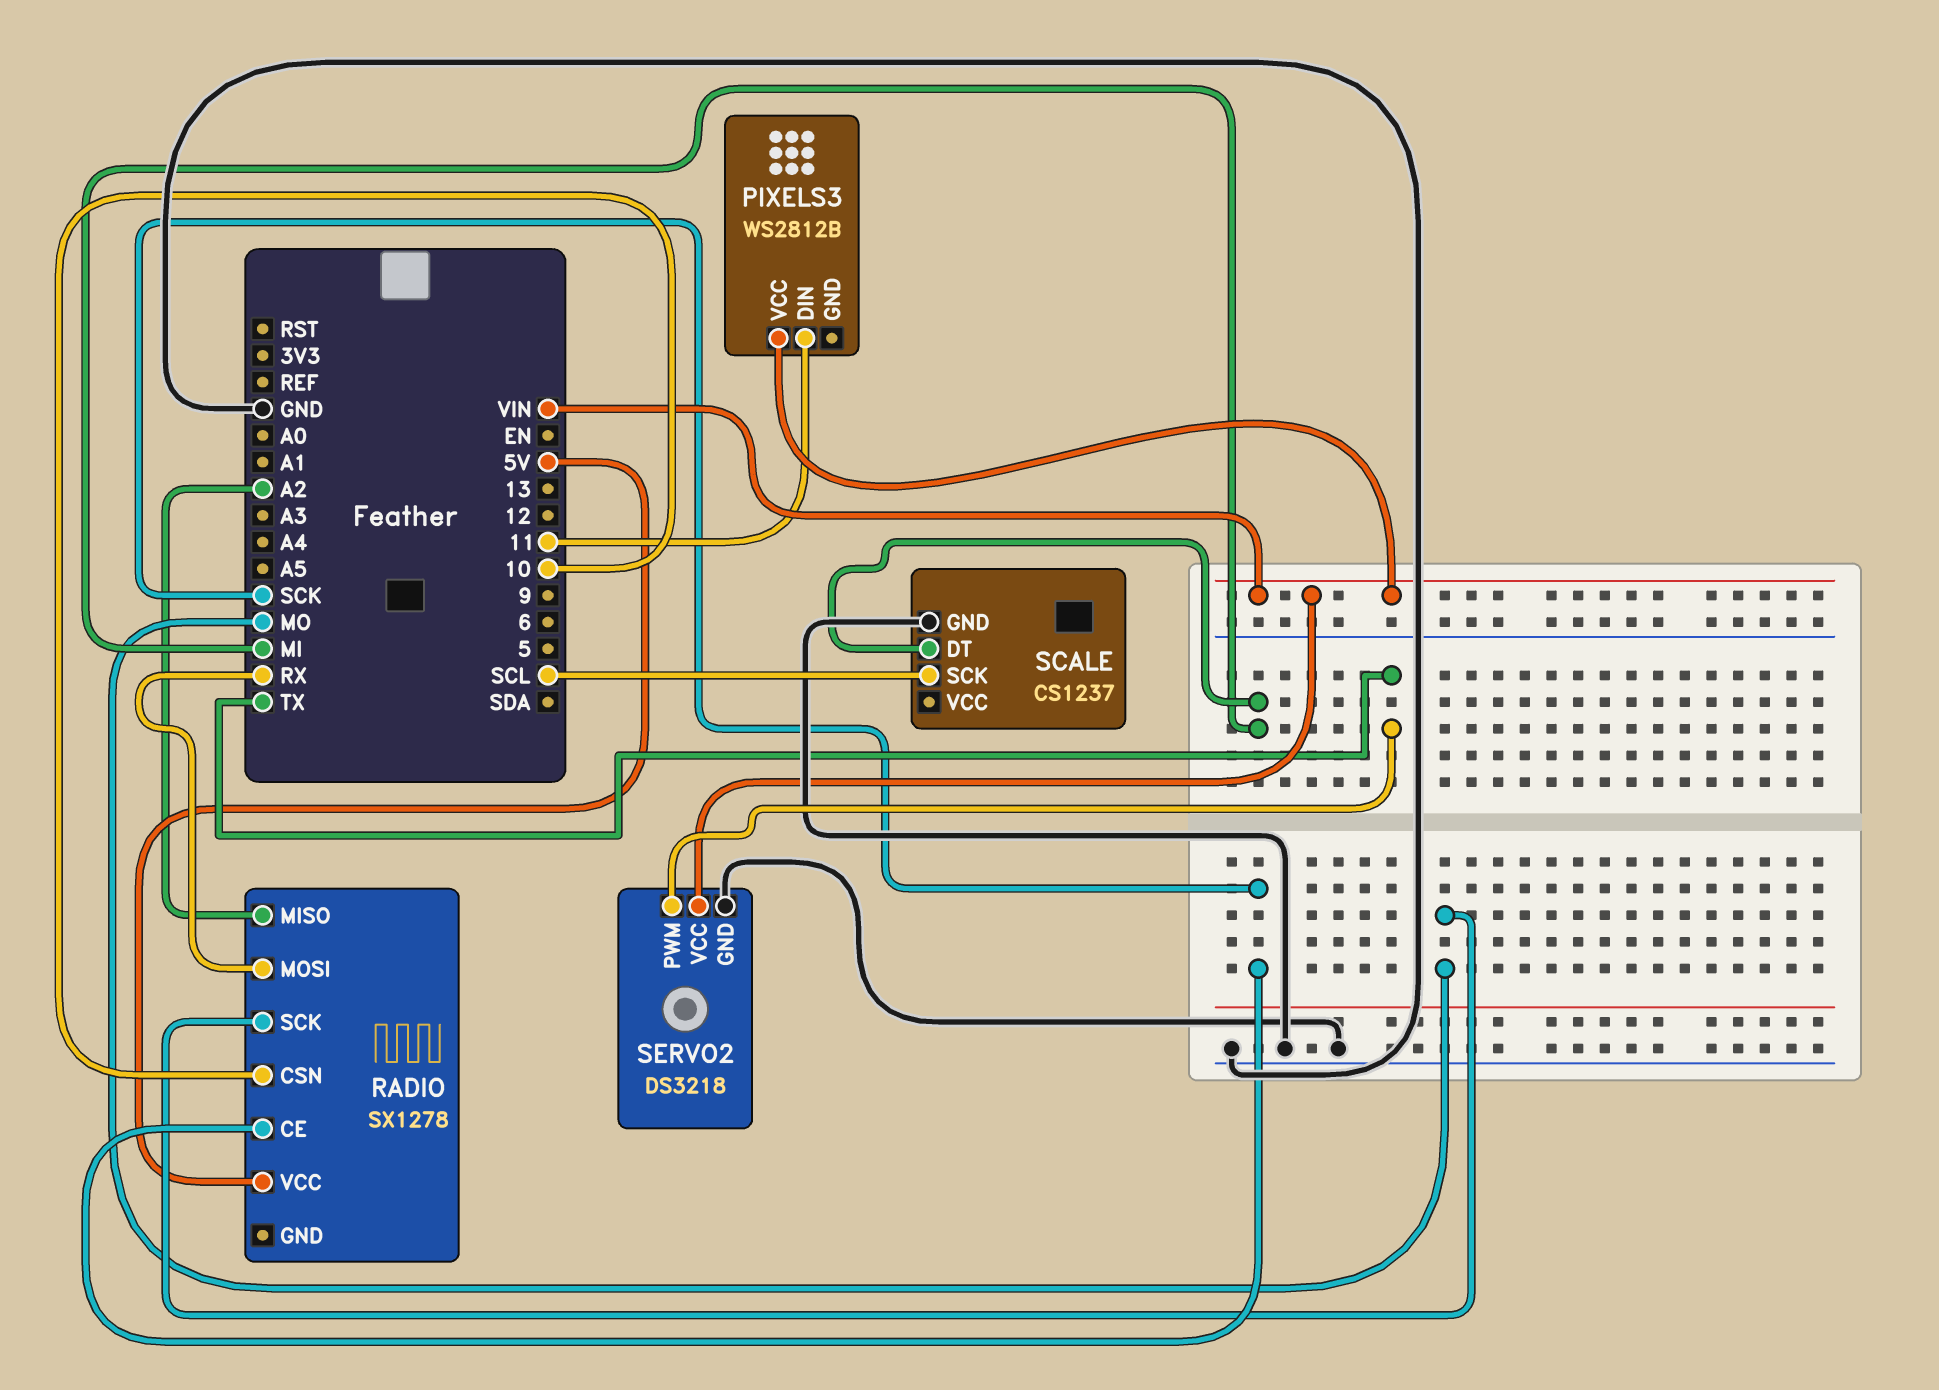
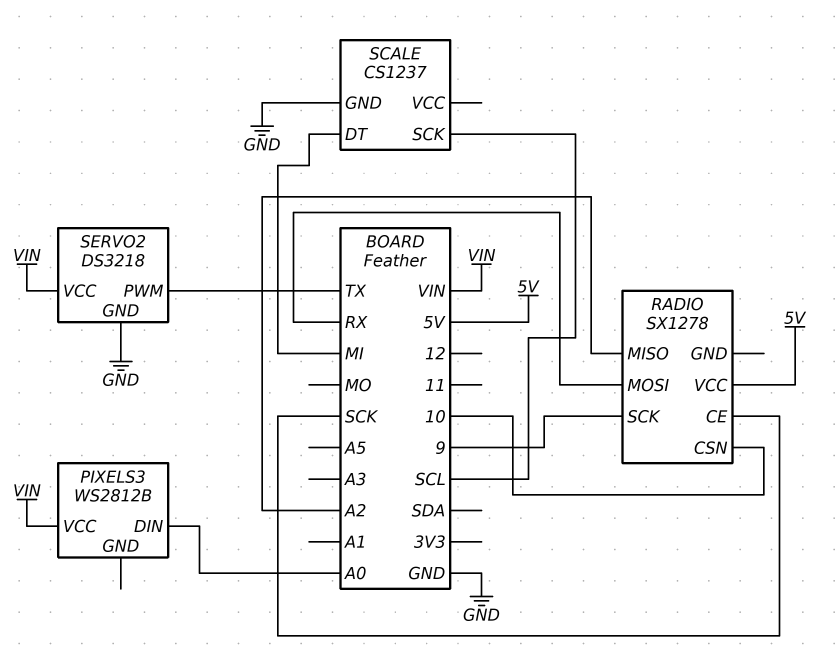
PIXELS3 pin DIN: 11 -> A0
RADIO pin SCK: MO -> 9

